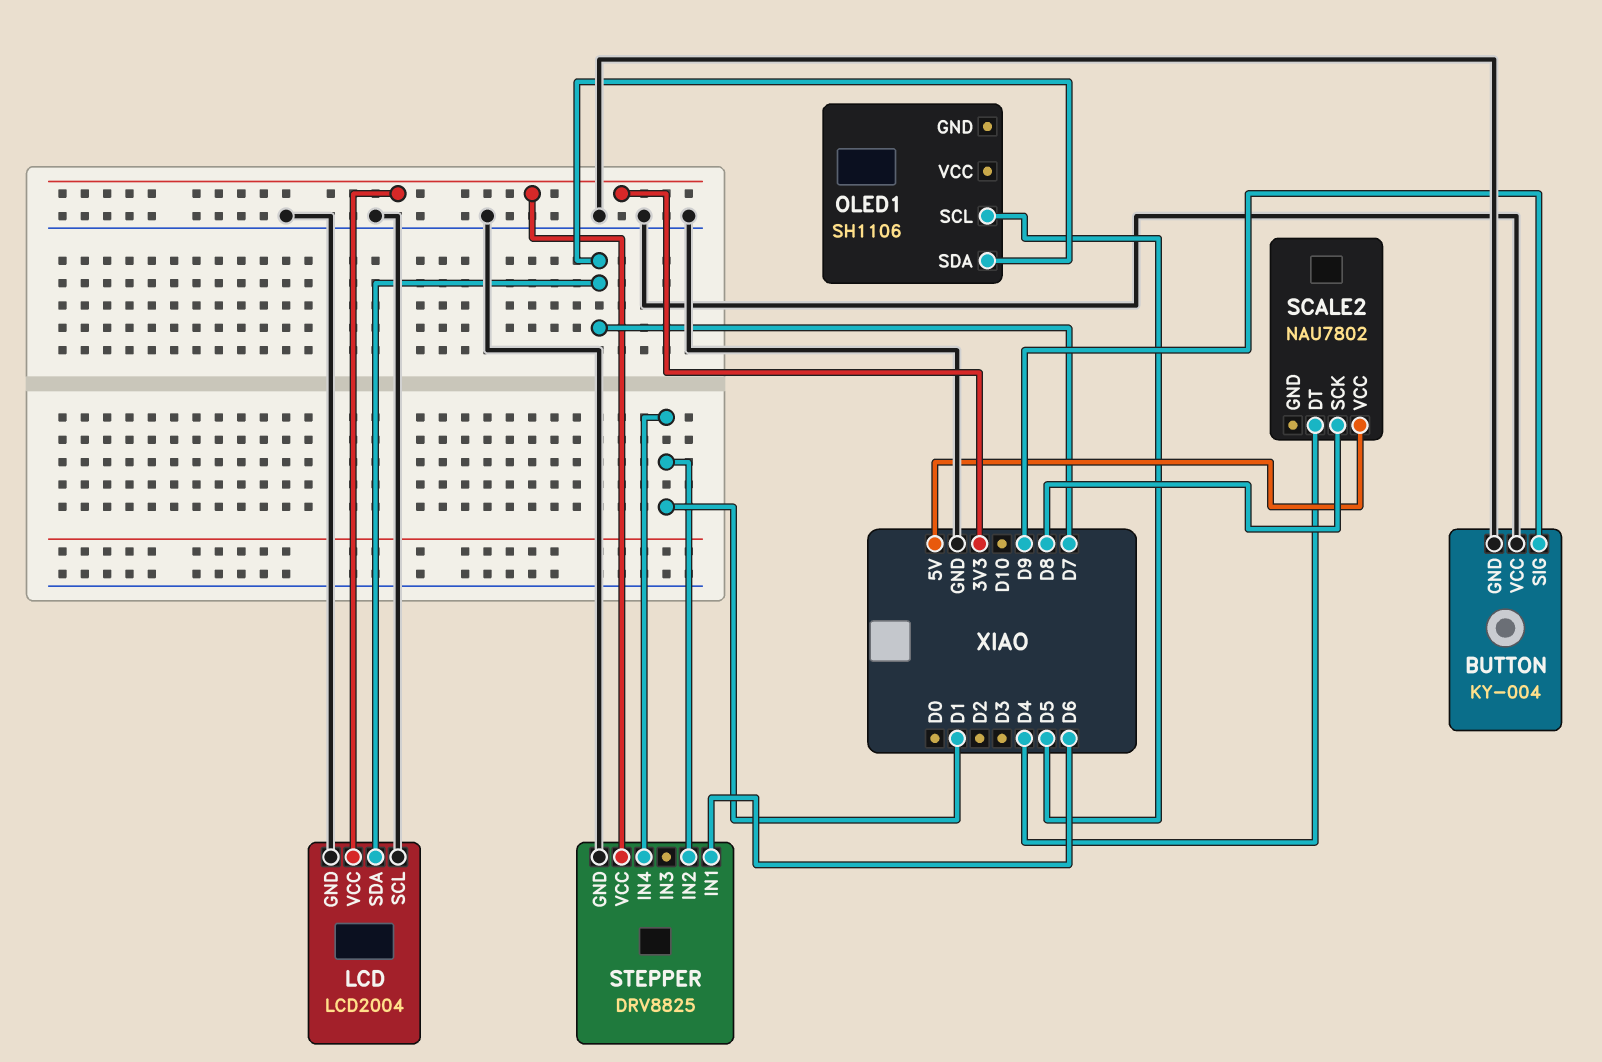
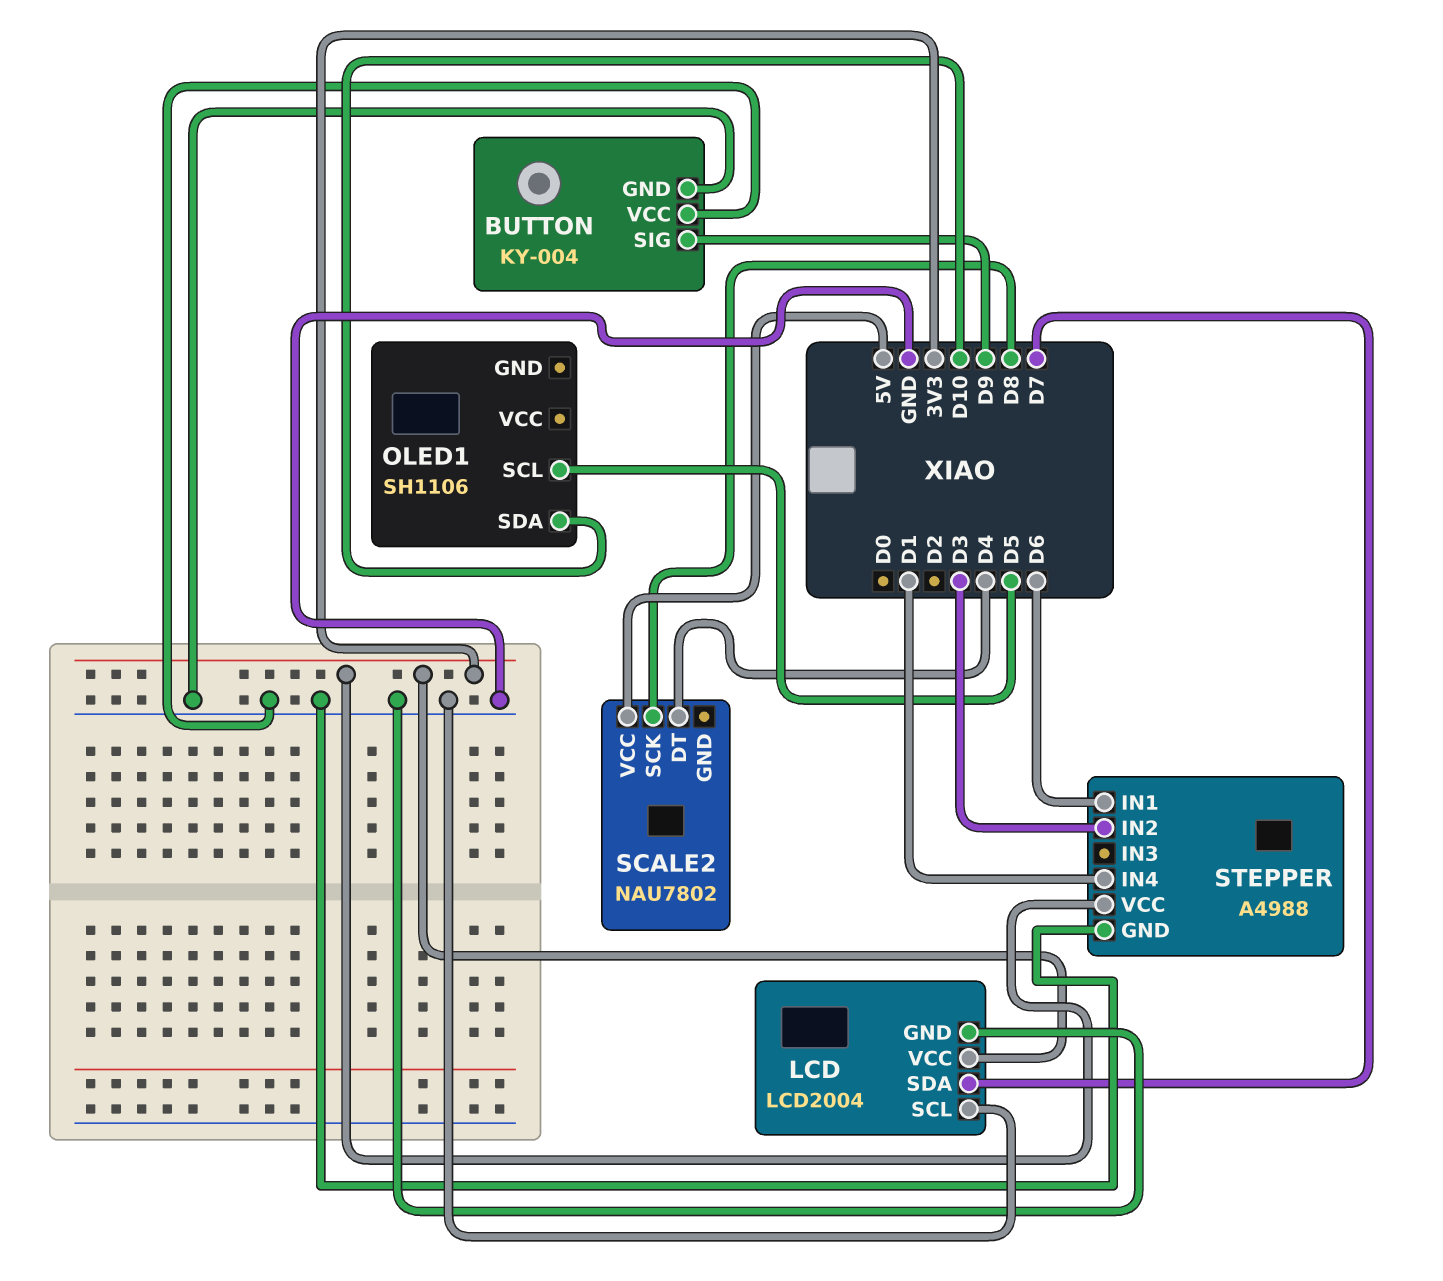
OLED1 pin SDA: D7 -> D10
STEPPER: DRV8825 -> A4988
STEPPER pin IN2: D1 -> D3

